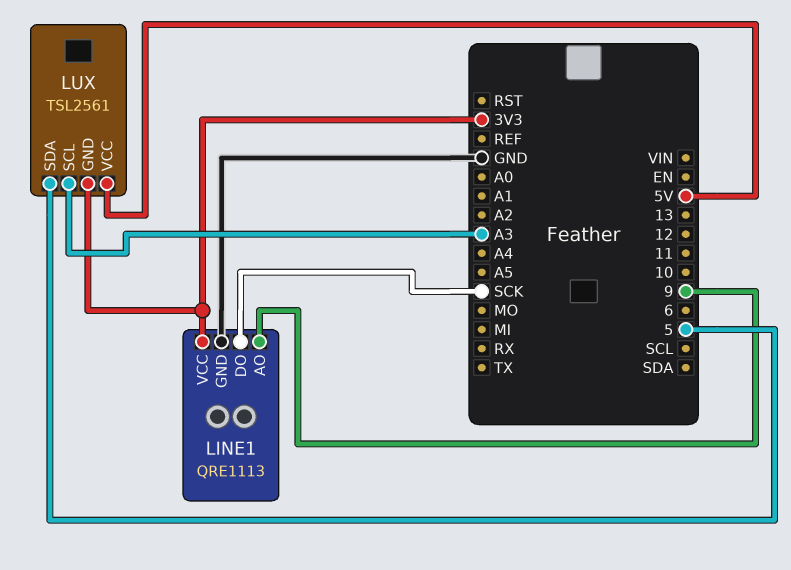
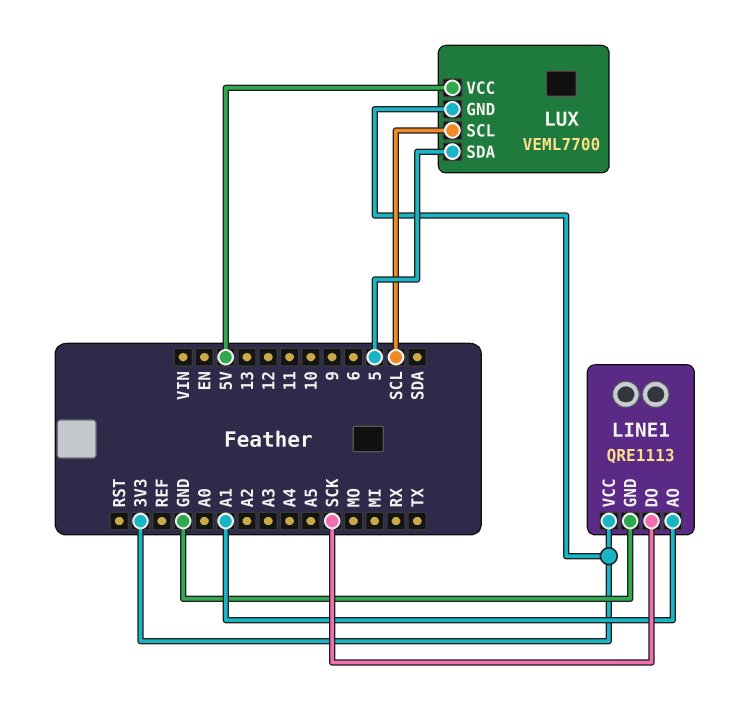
LINE1 pin AO: 9 -> A1
LUX: TSL2561 -> VEML7700
LUX pin SCL: A3 -> SCL

